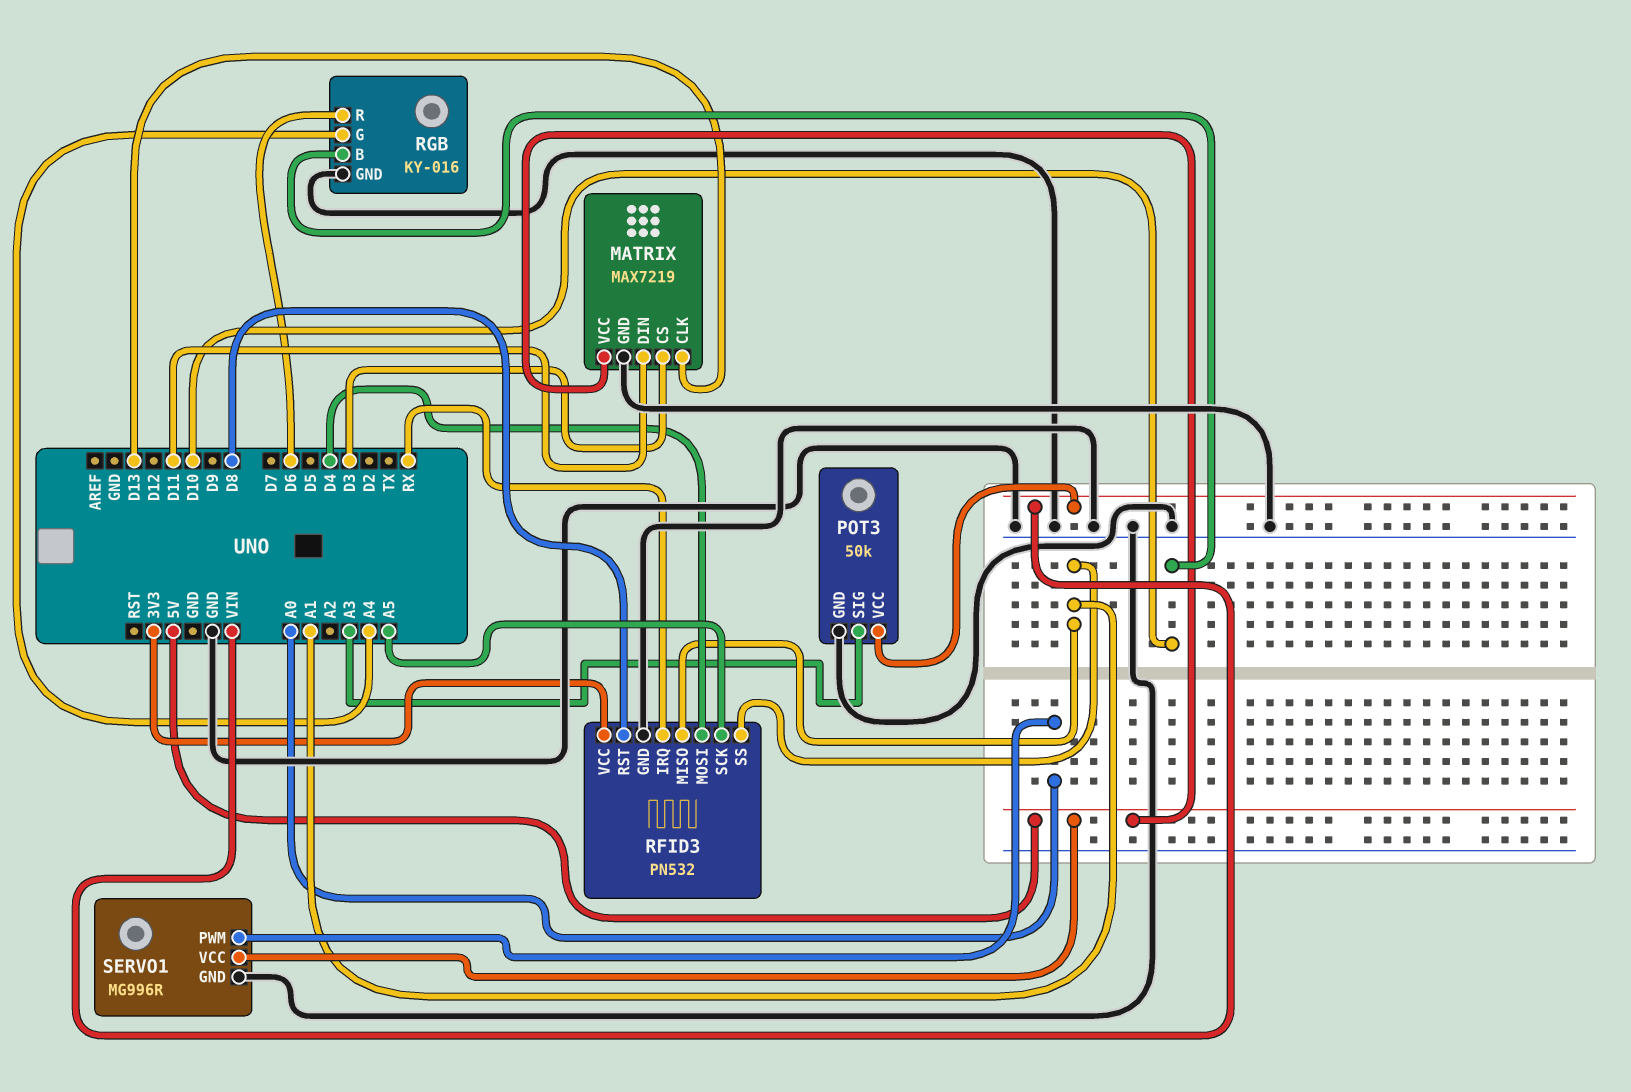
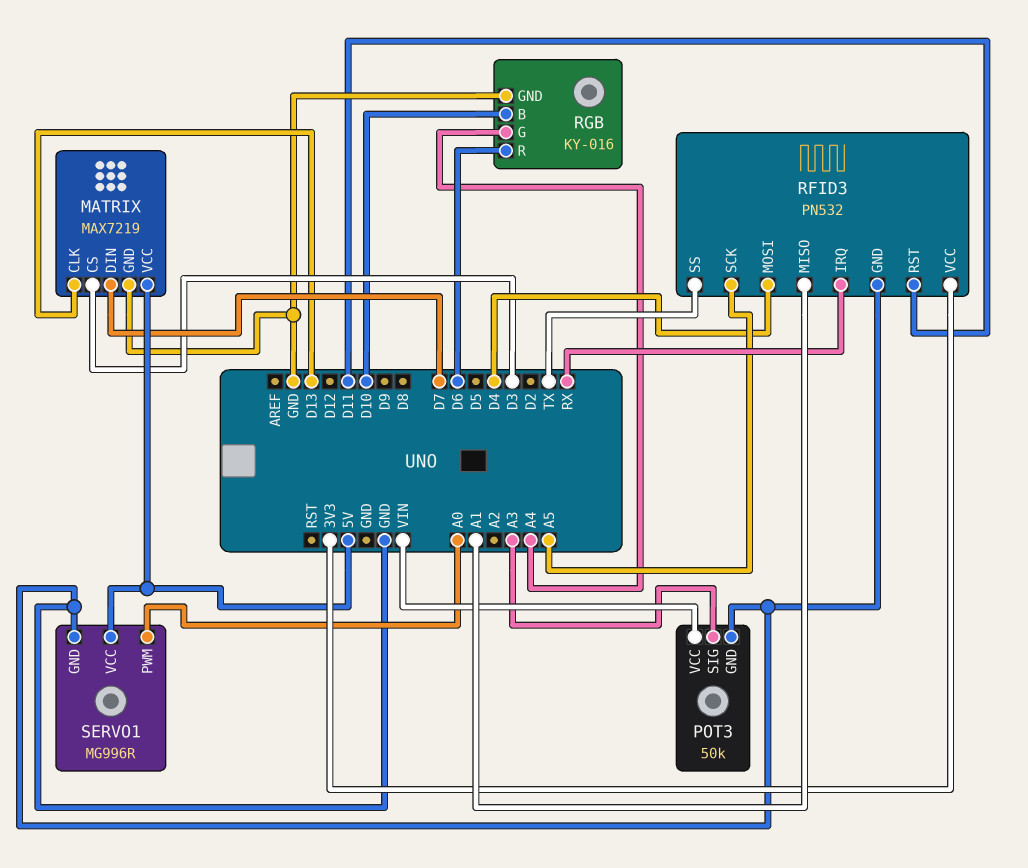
MATRIX pin DIN: D11 -> D7
RFID3 pin RST: D8 -> D11
RFID3 pin SS: A1 -> TX

